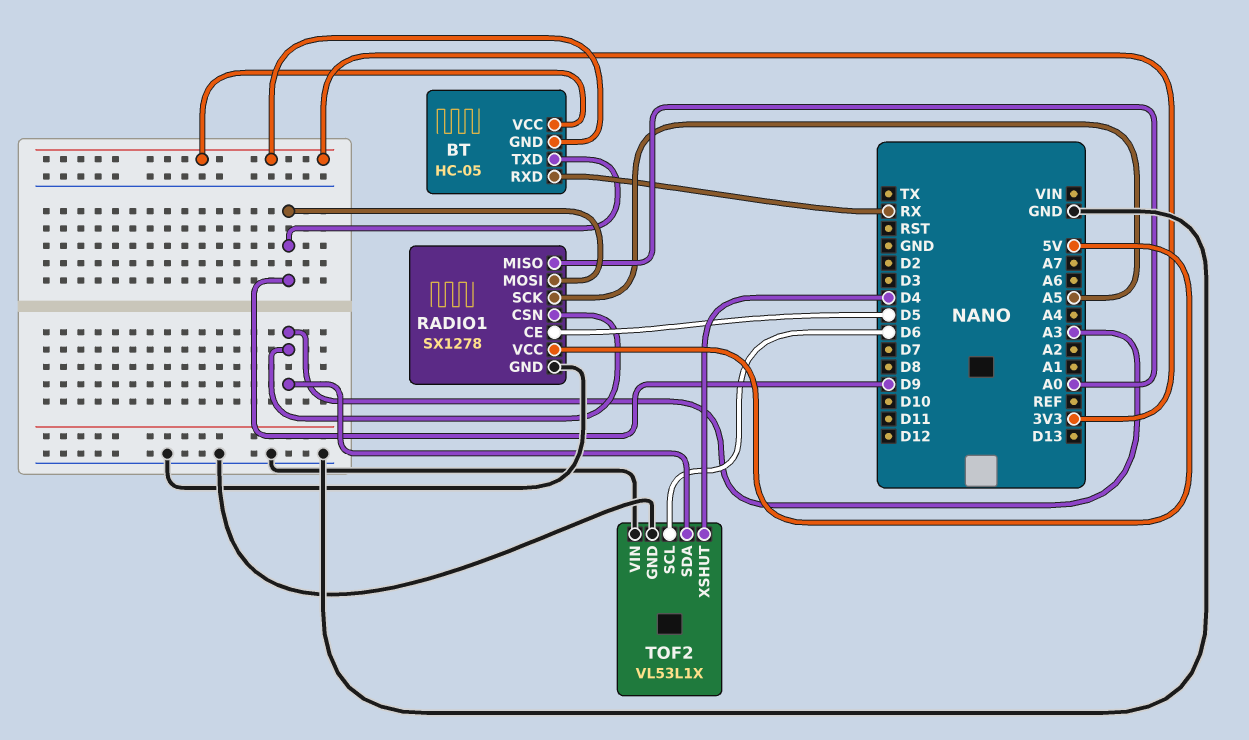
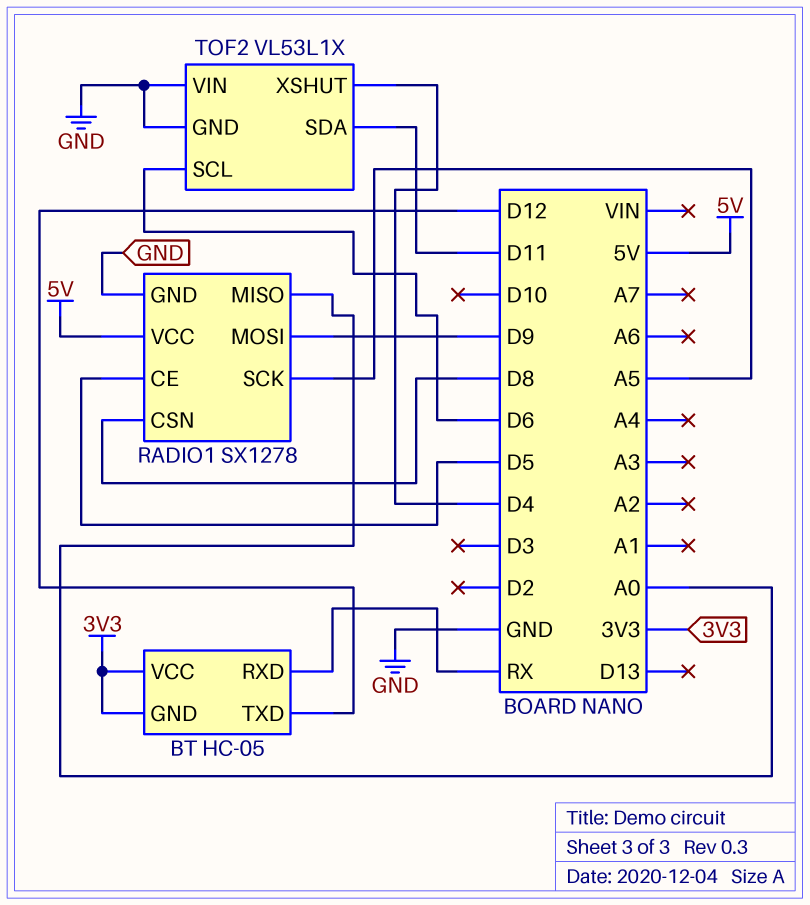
BT pin TXD: D9 -> D12
RADIO1 pin CSN: A3 -> D8
TOF2 pin SDA: A3 -> D11

